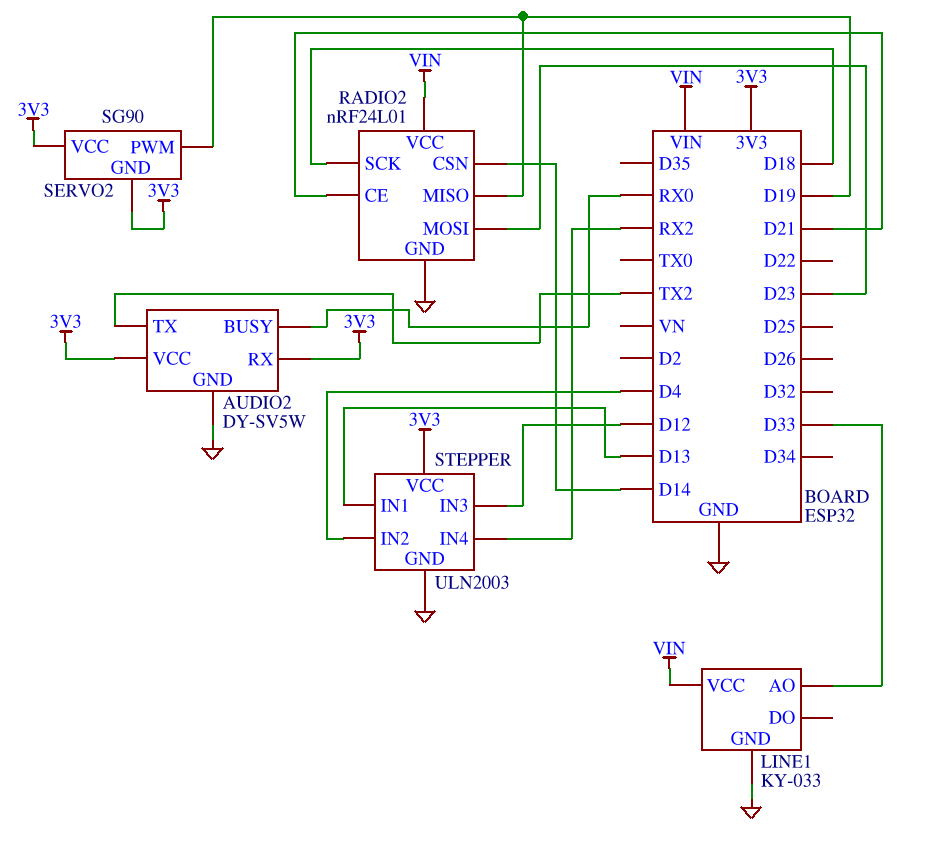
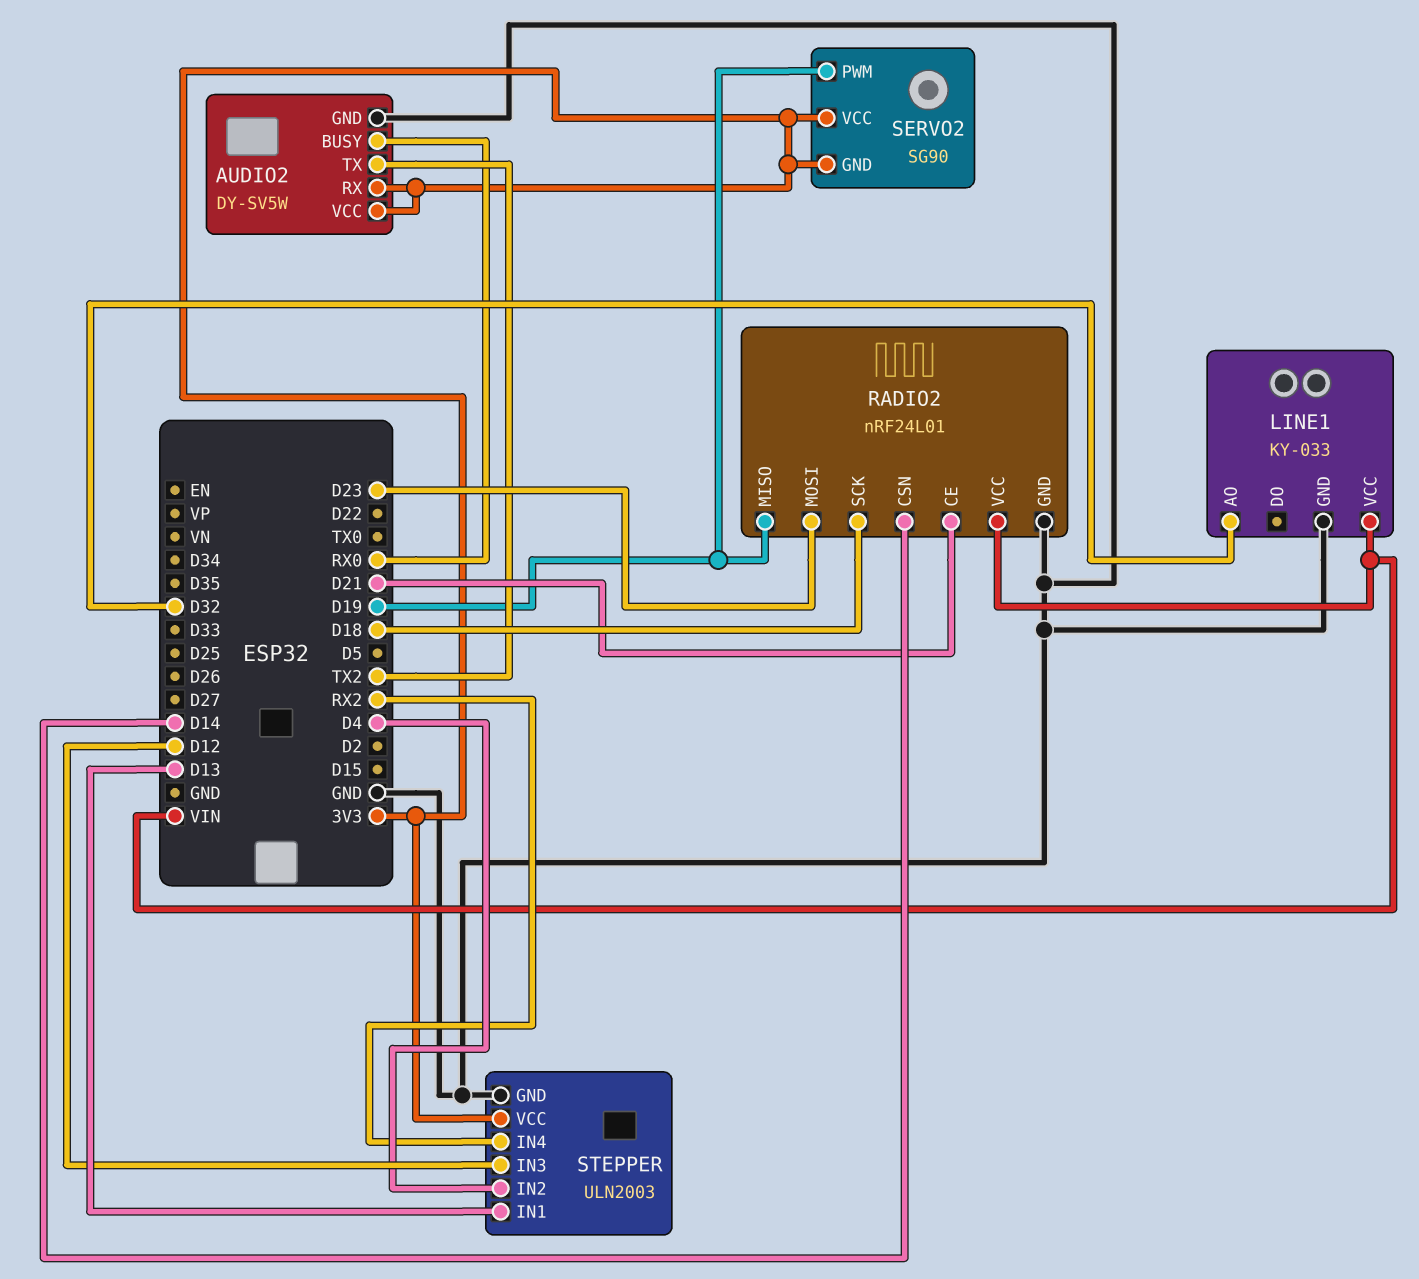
LINE1 pin AO: D33 -> D32

